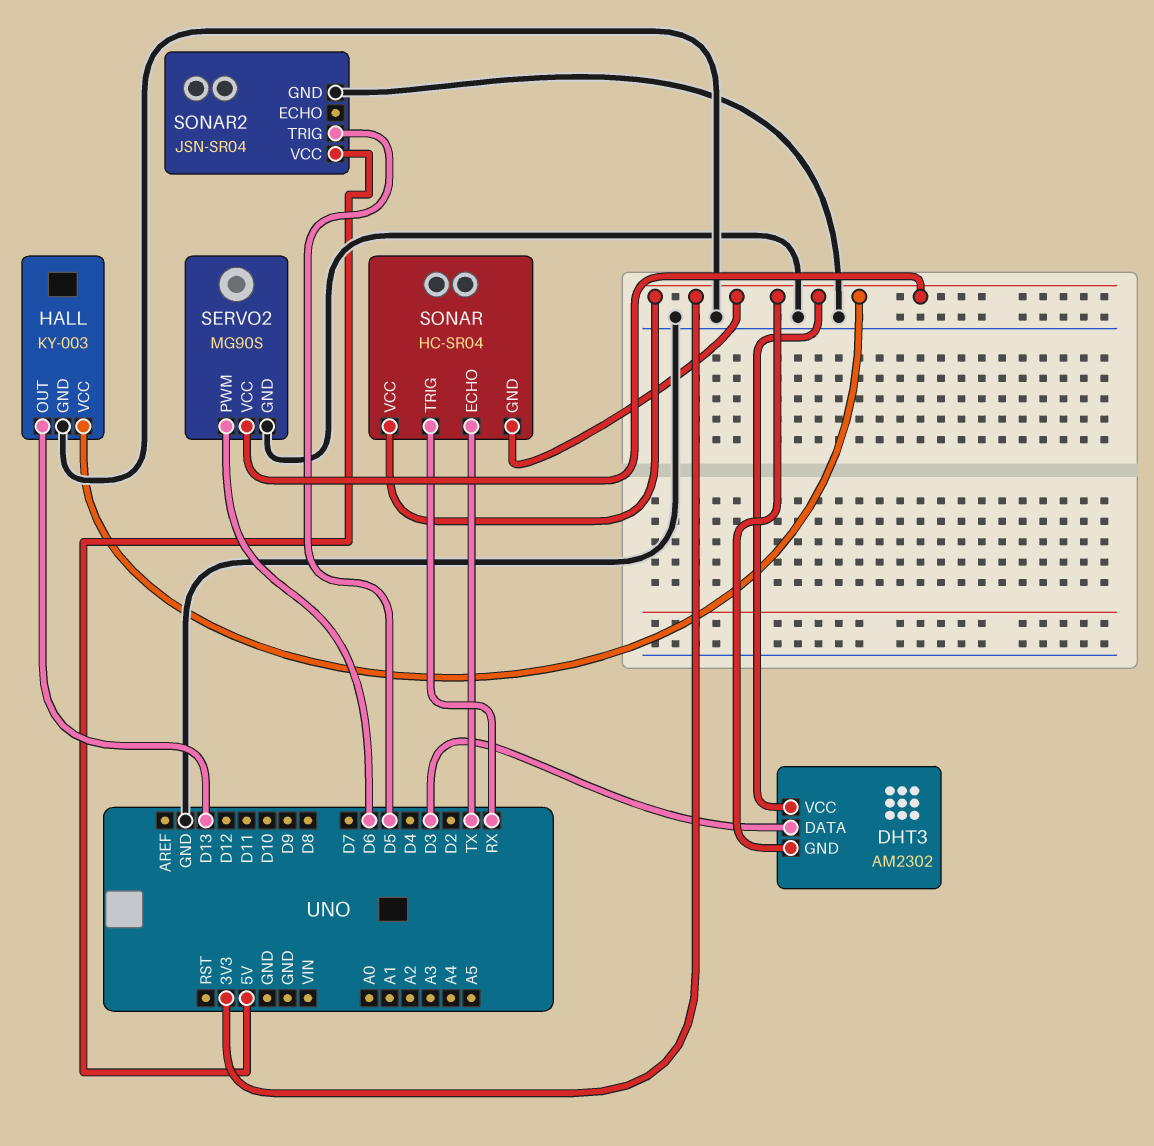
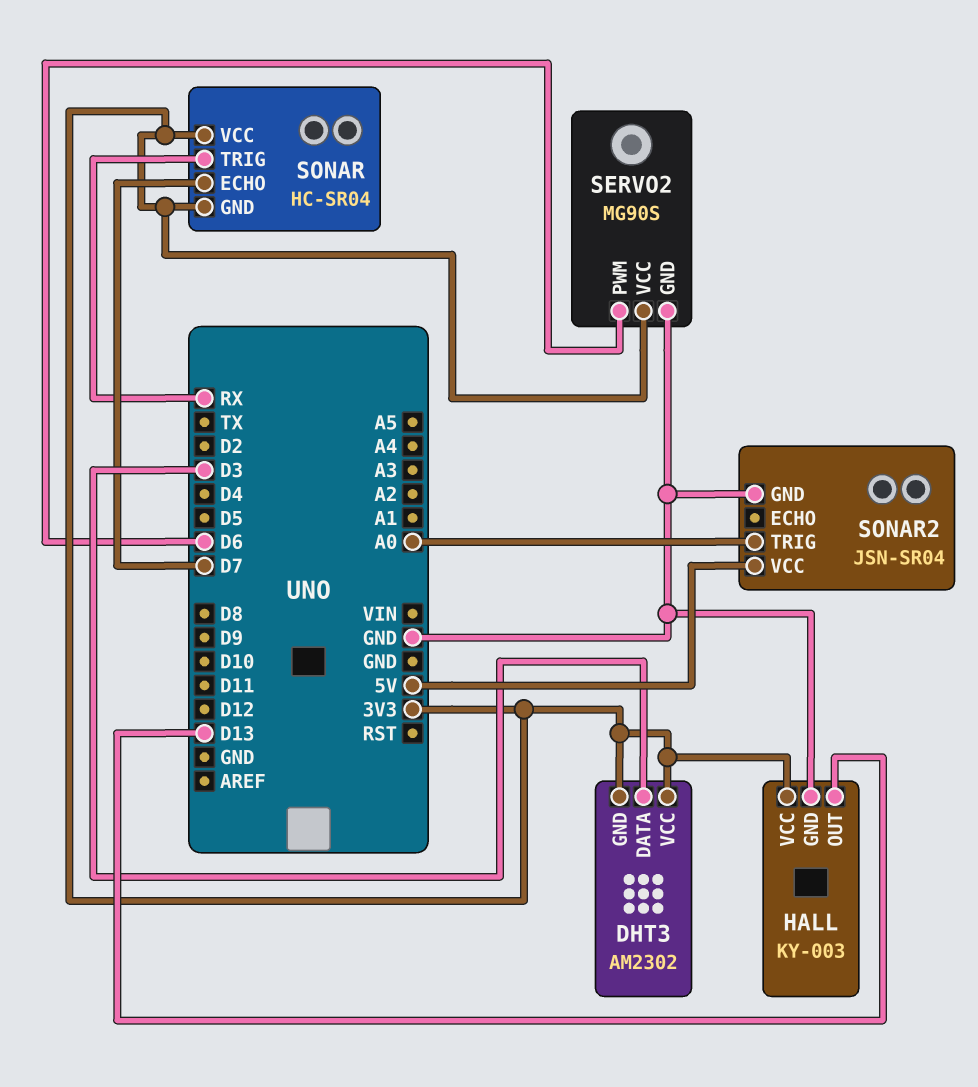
SONAR pin ECHO: TX -> D7
SONAR2 pin TRIG: D5 -> A0

